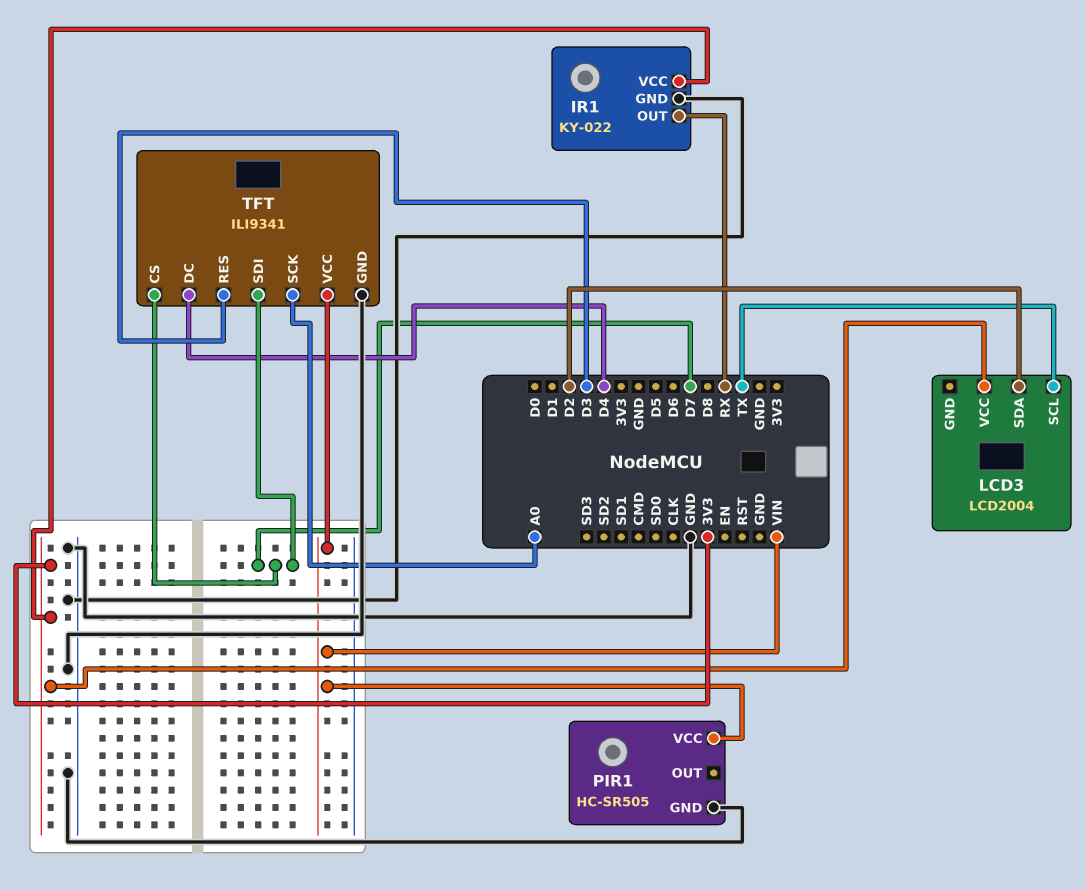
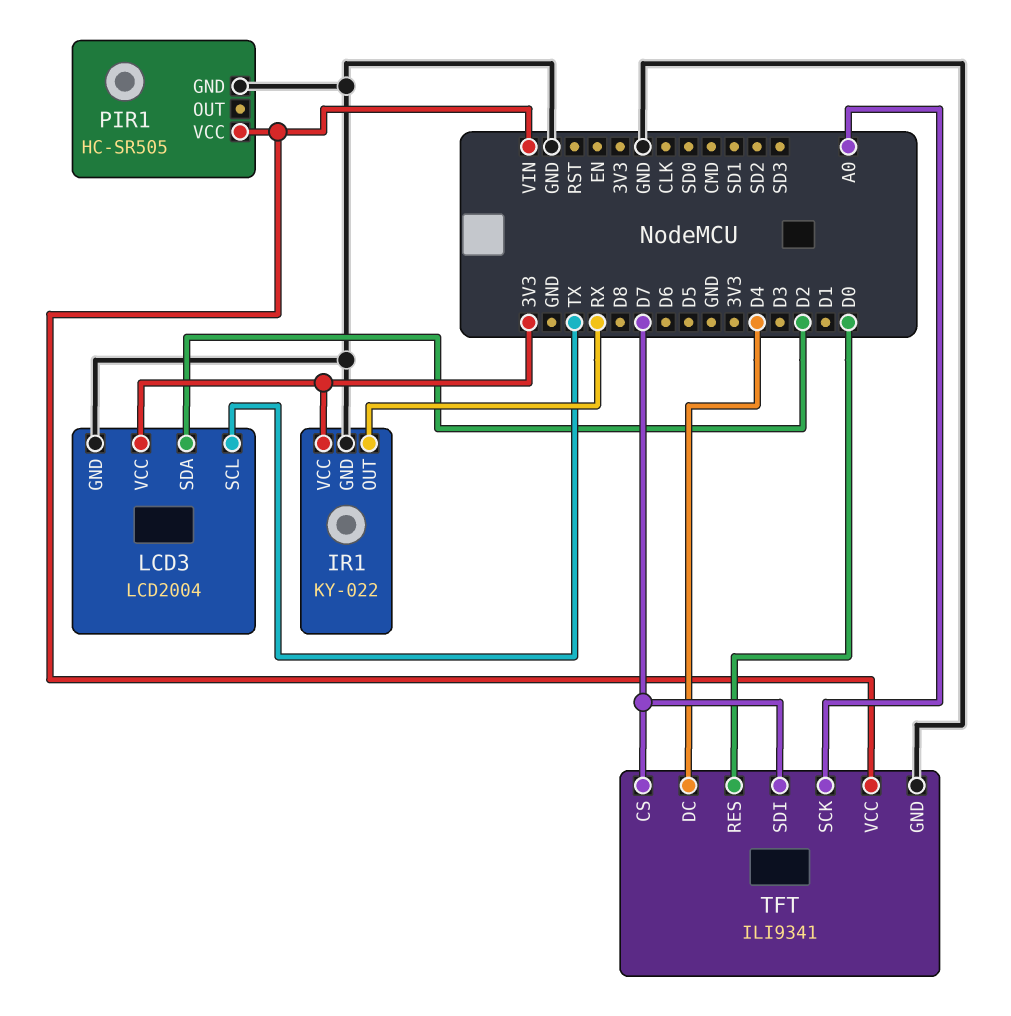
LCD3 pin GND: none -> GND
TFT pin RES: D3 -> D0

